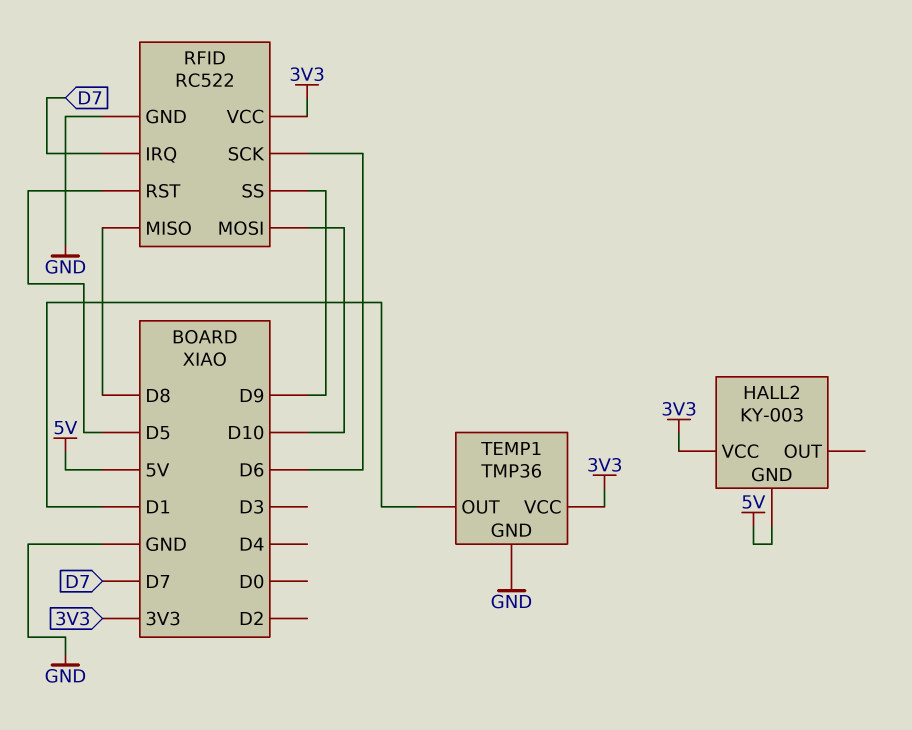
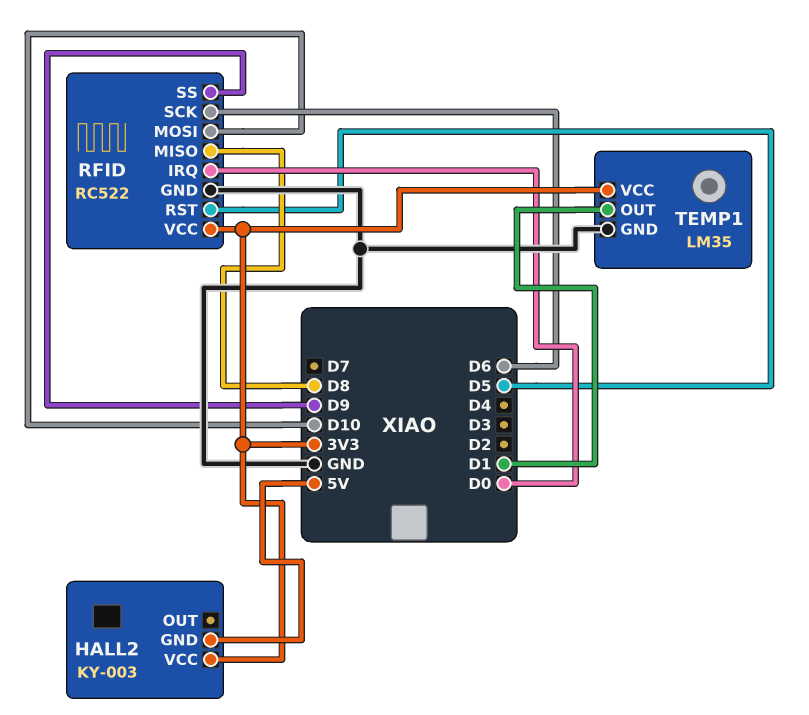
RFID pin IRQ: D7 -> D0
TEMP1: TMP36 -> LM35

